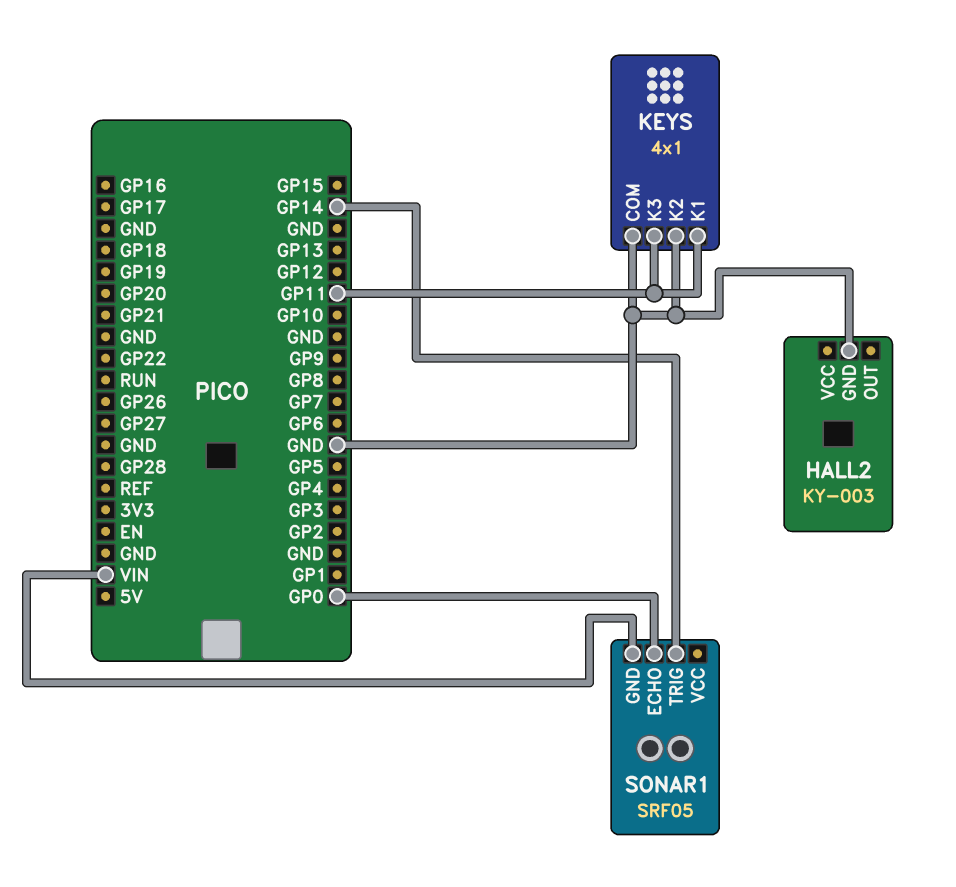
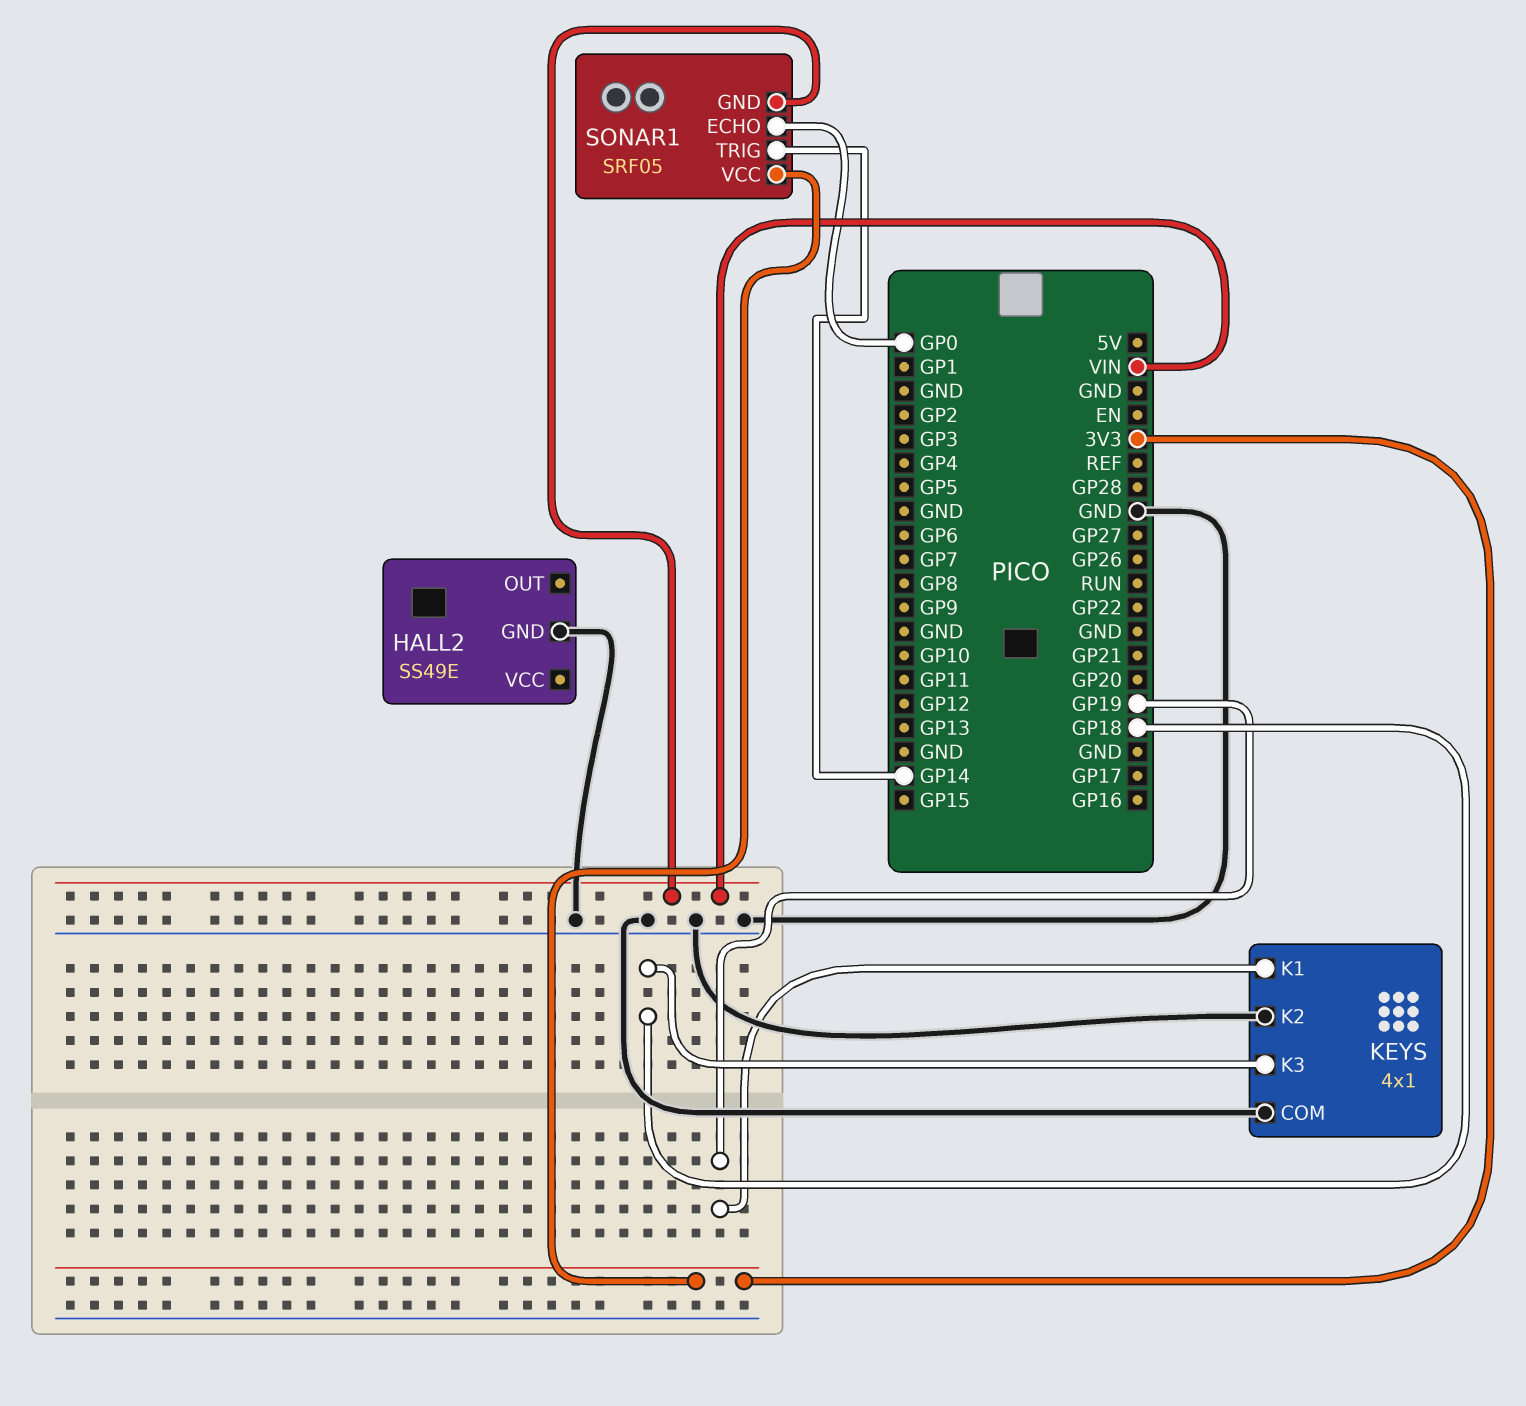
HALL2: KY-003 -> SS49E
KEYS pin K1: GP11 -> GP19
KEYS pin K3: GP11 -> GP18
SONAR1 pin VCC: none -> 3V3

